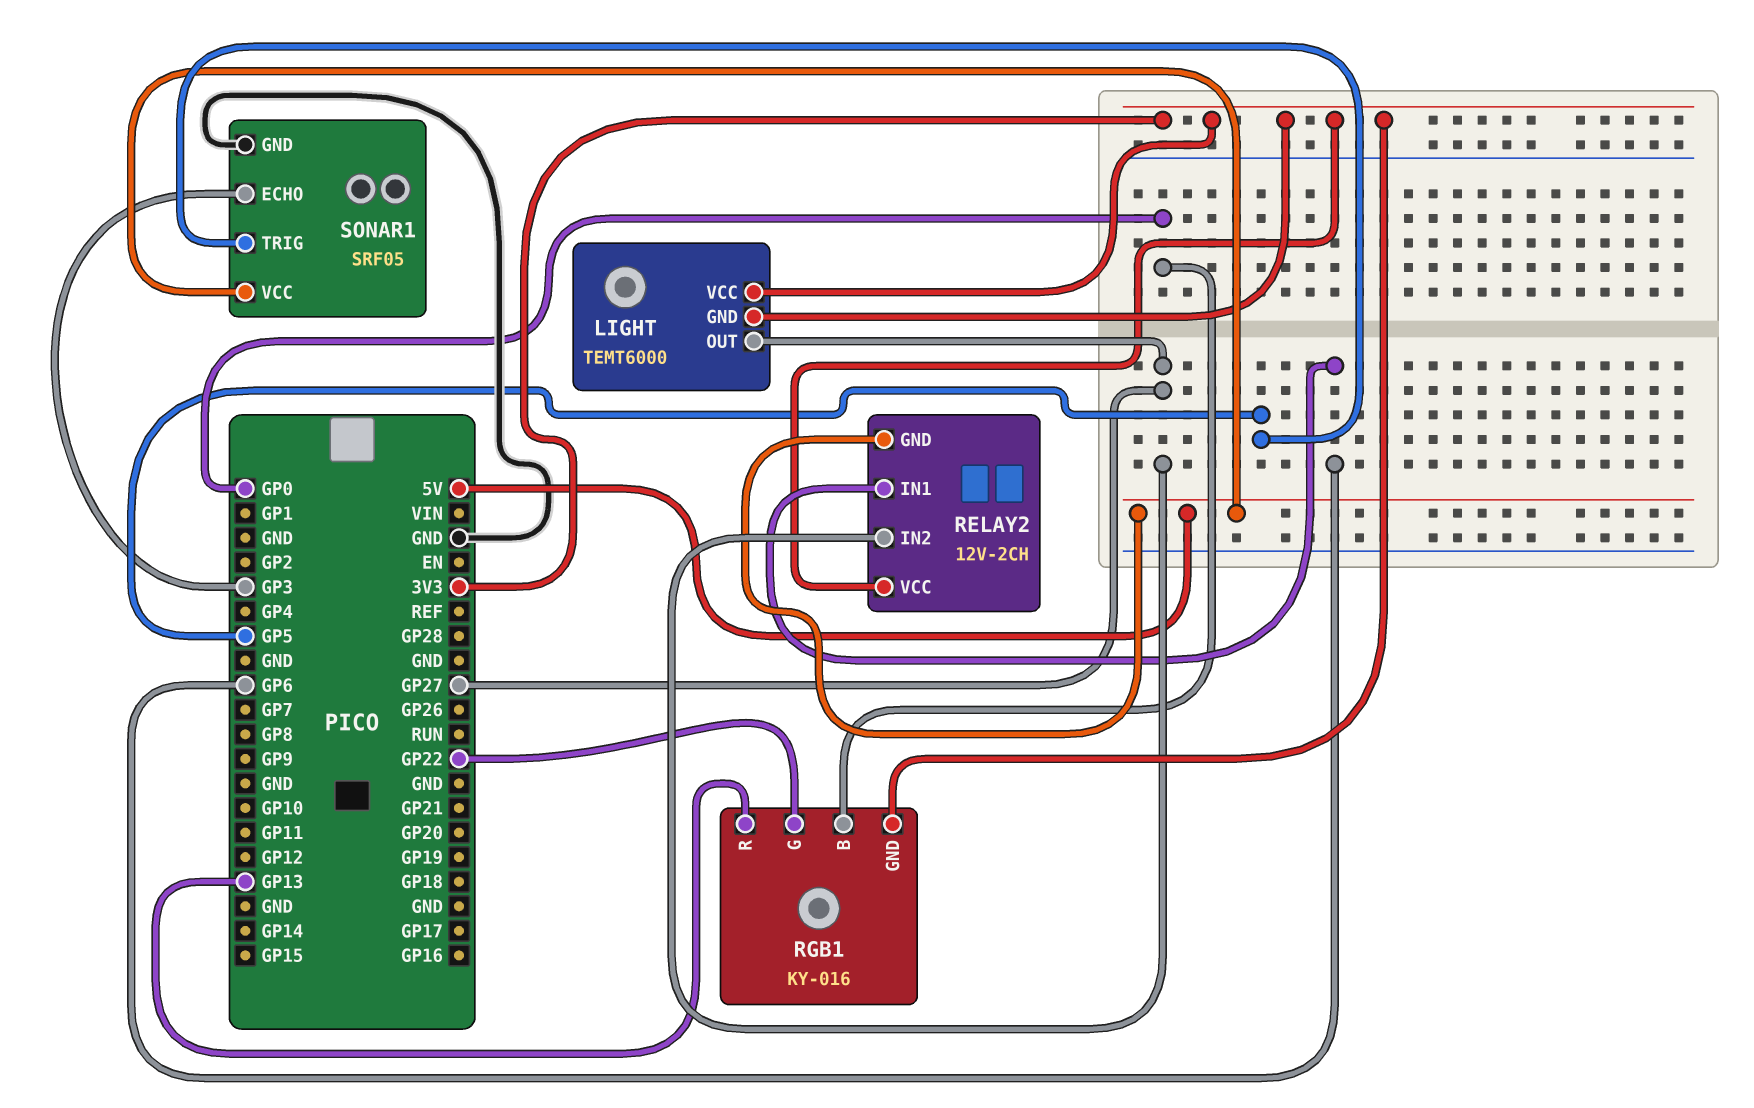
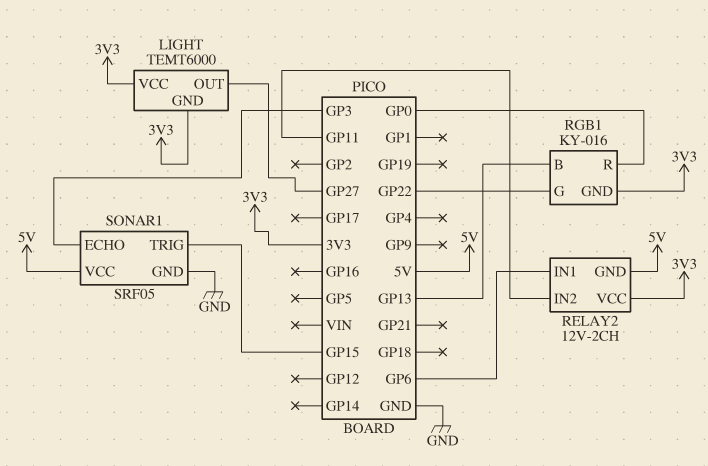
RELAY2 pin IN2: GP27 -> GP11
RGB1 pin B: GP0 -> GP13
RGB1 pin R: GP13 -> GP0
SONAR1 pin TRIG: GP5 -> GP15

